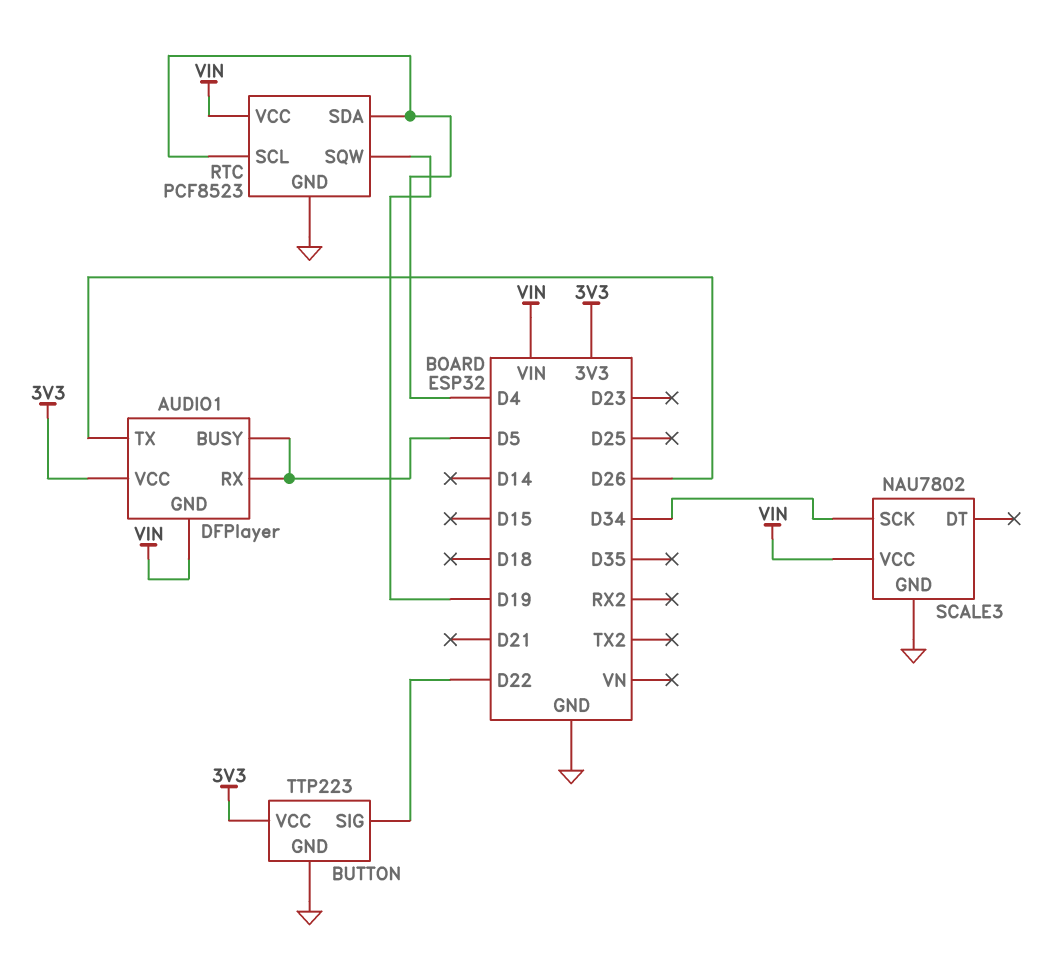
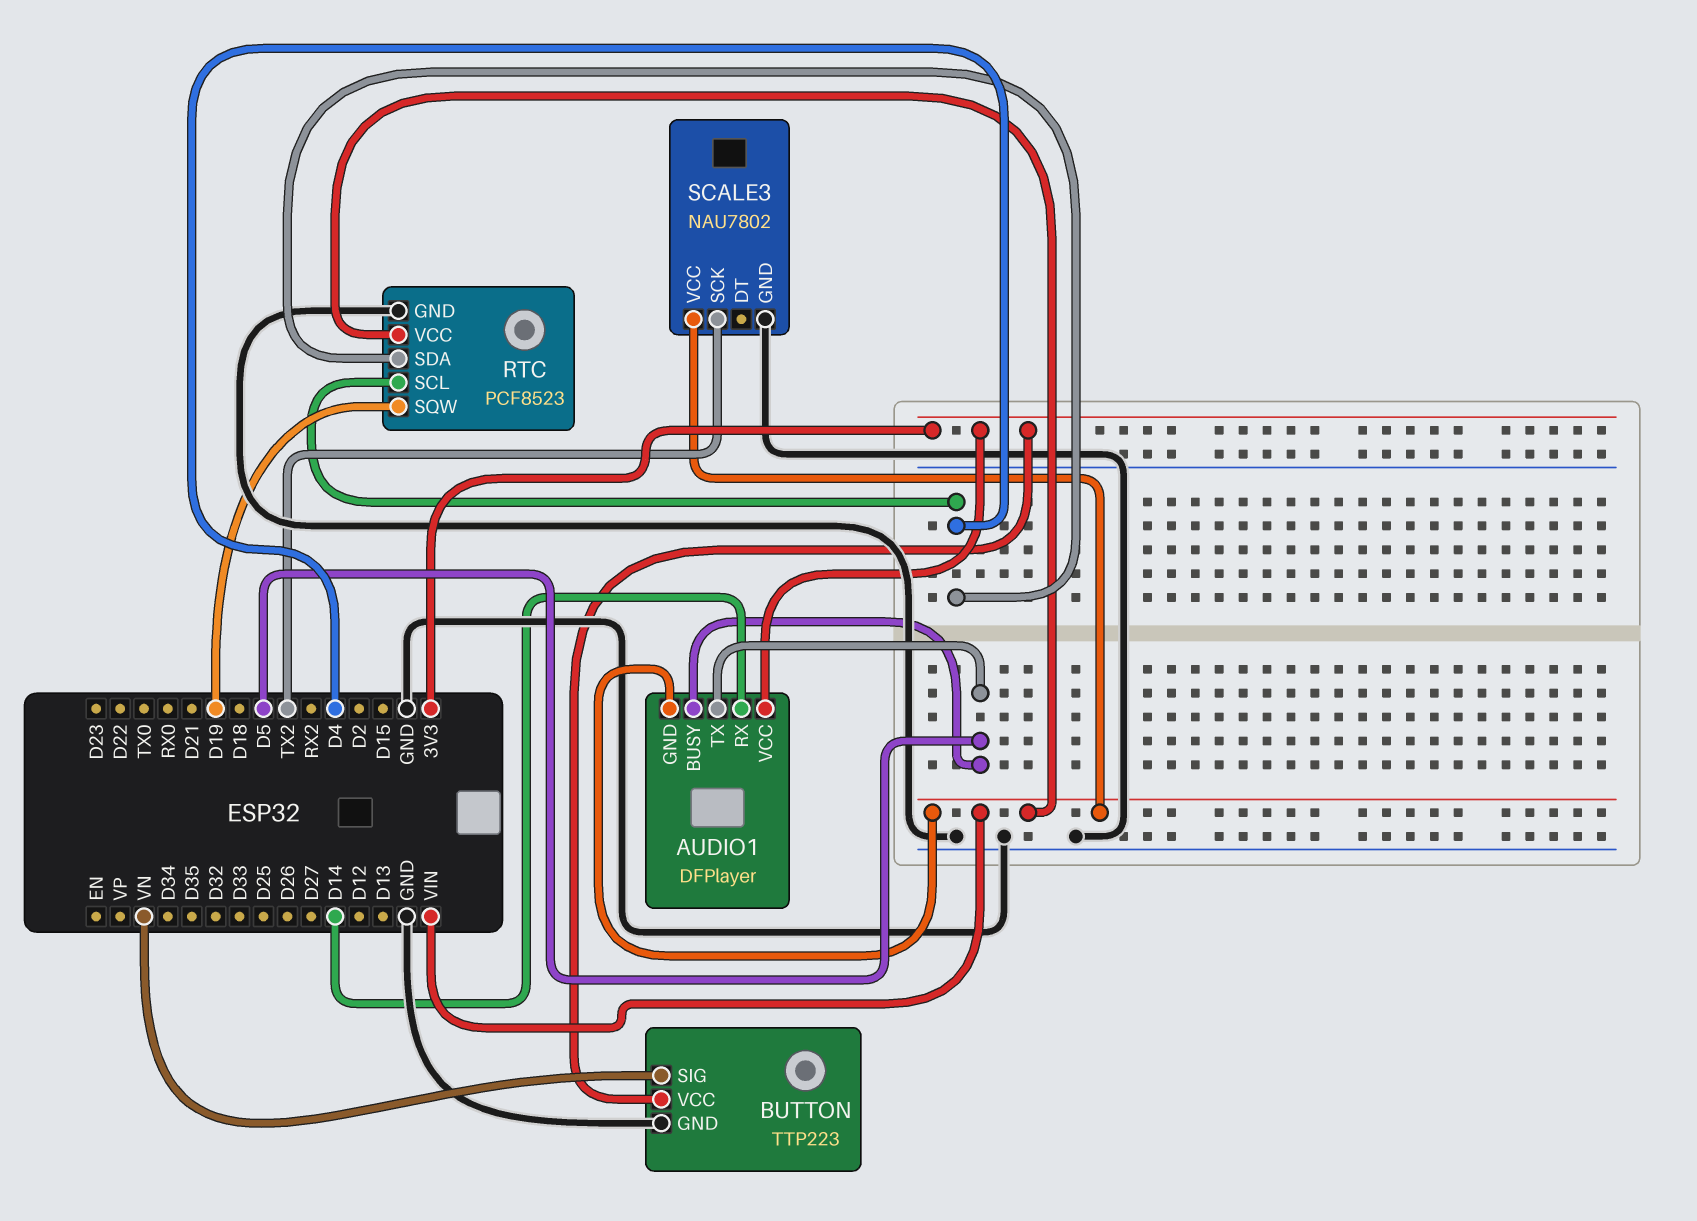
AUDIO1 pin RX: D5 -> D14
AUDIO1 pin TX: D26 -> D5
BUTTON pin SIG: D22 -> VN
SCALE3 pin SCK: D34 -> TX2

